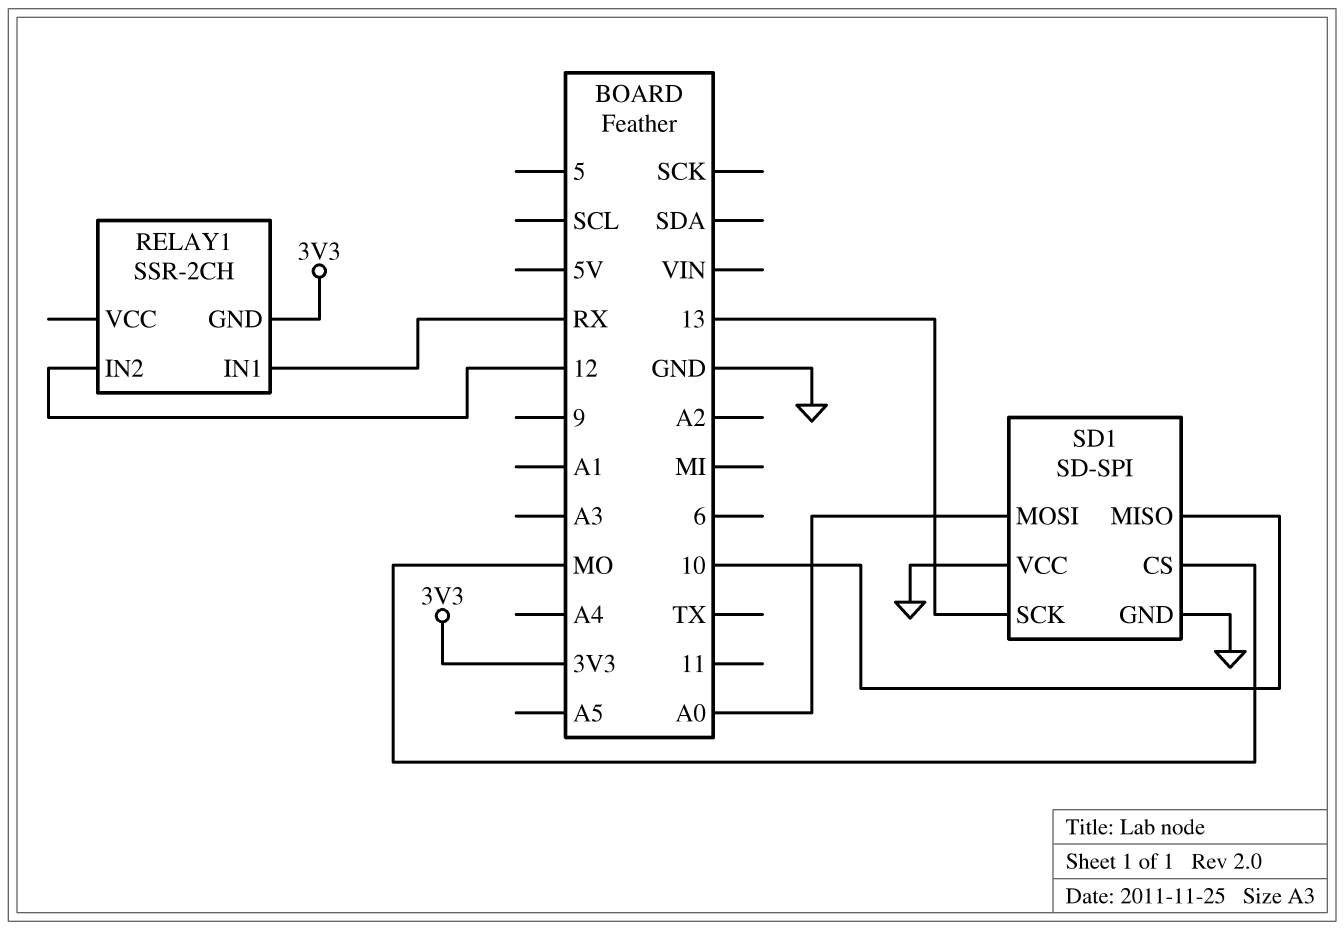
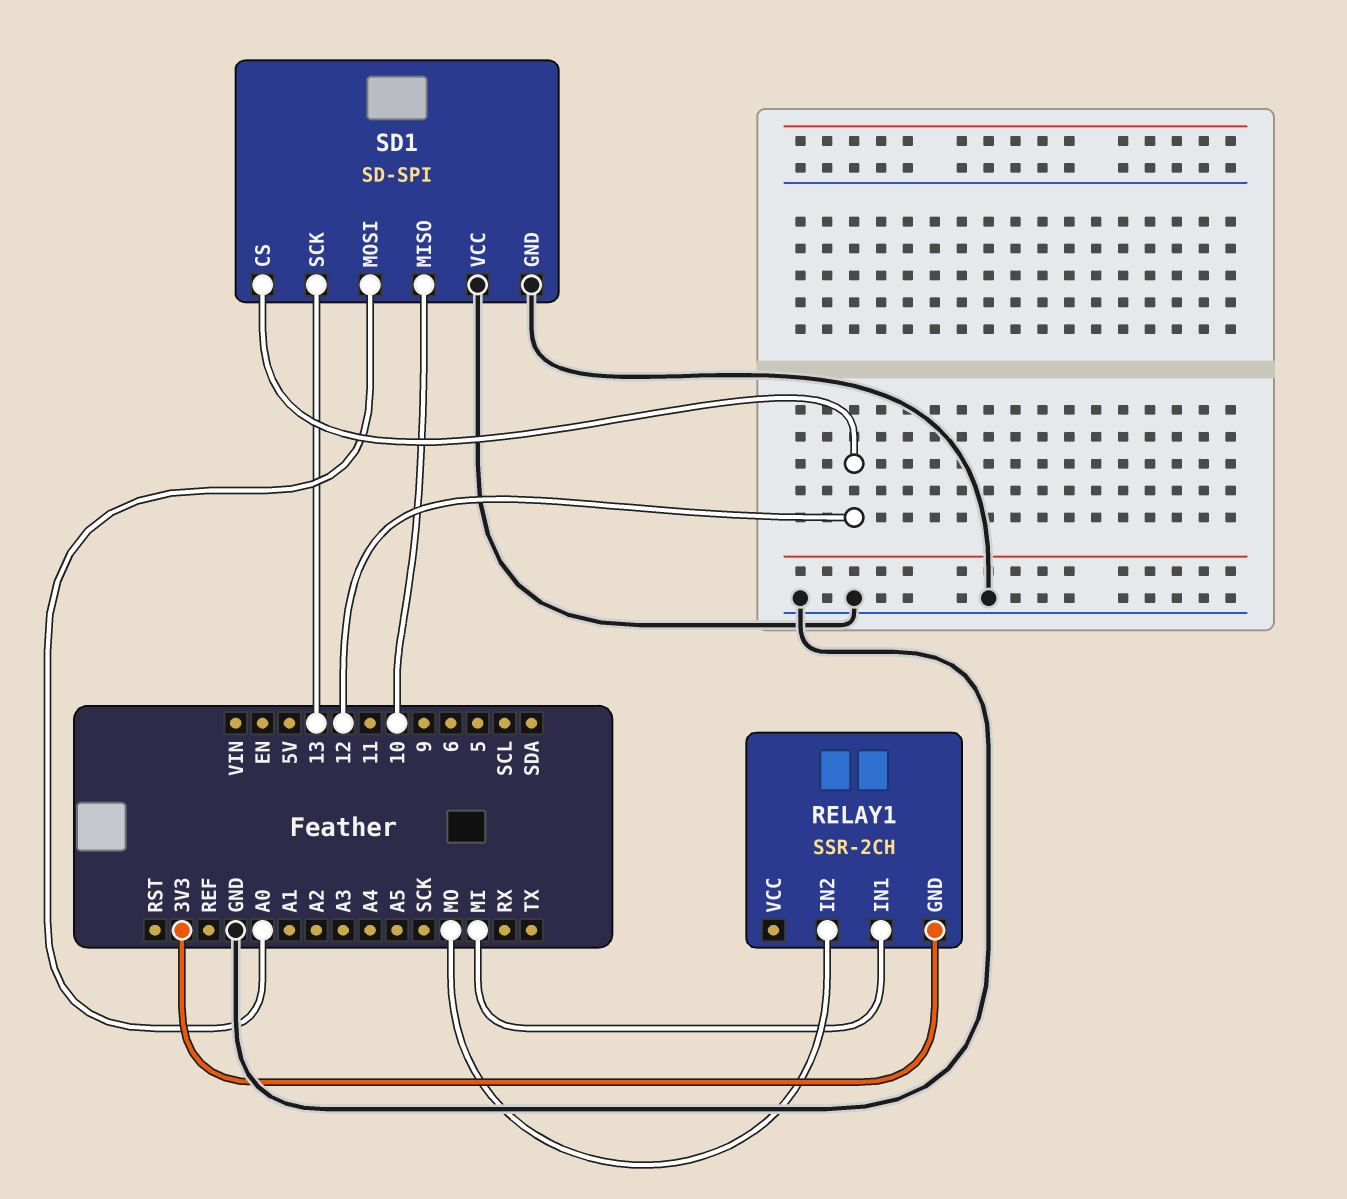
RELAY1 pin IN1: RX -> MI
RELAY1 pin IN2: 12 -> MO
SD1 pin CS: MO -> 12

